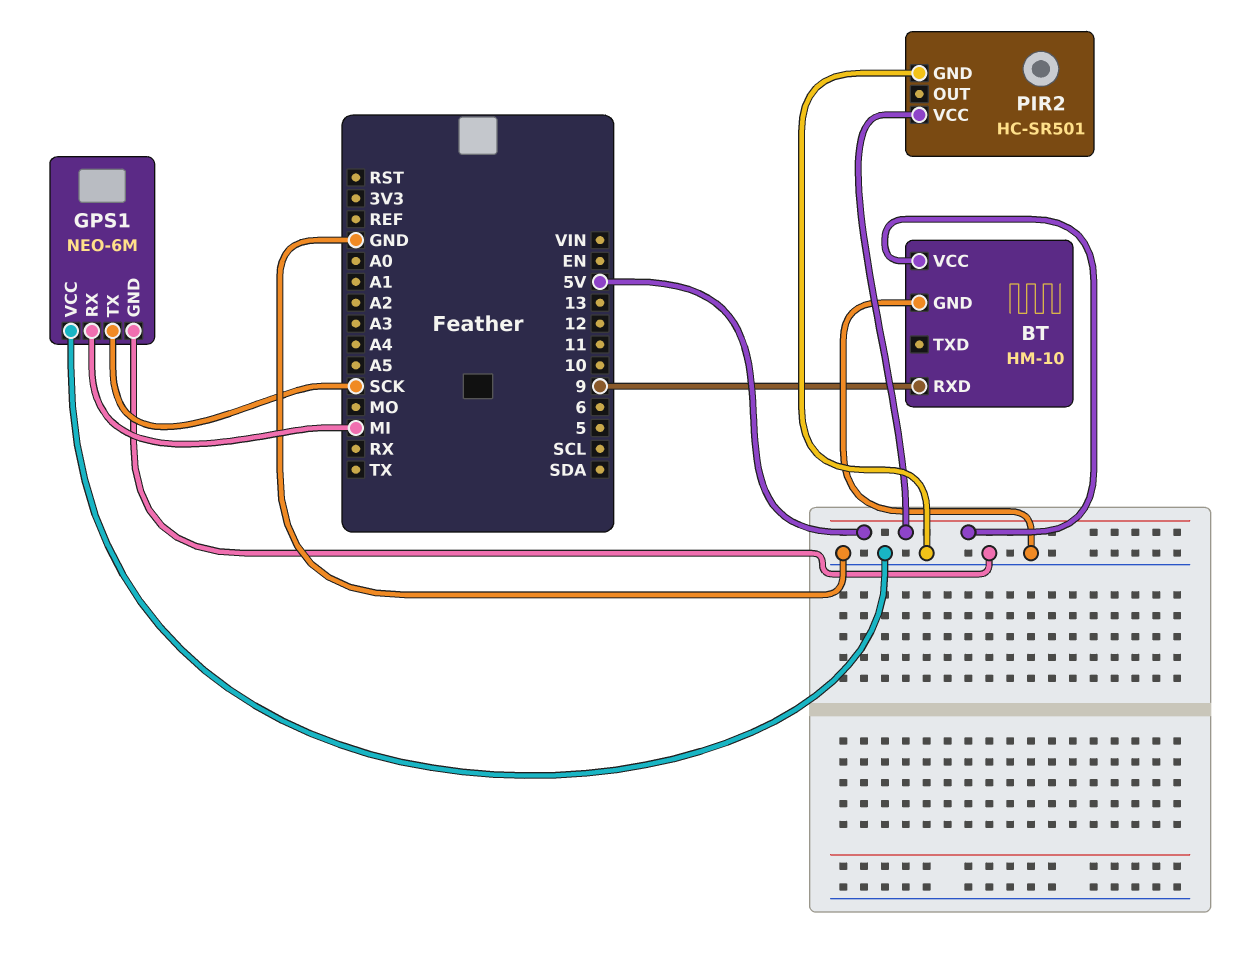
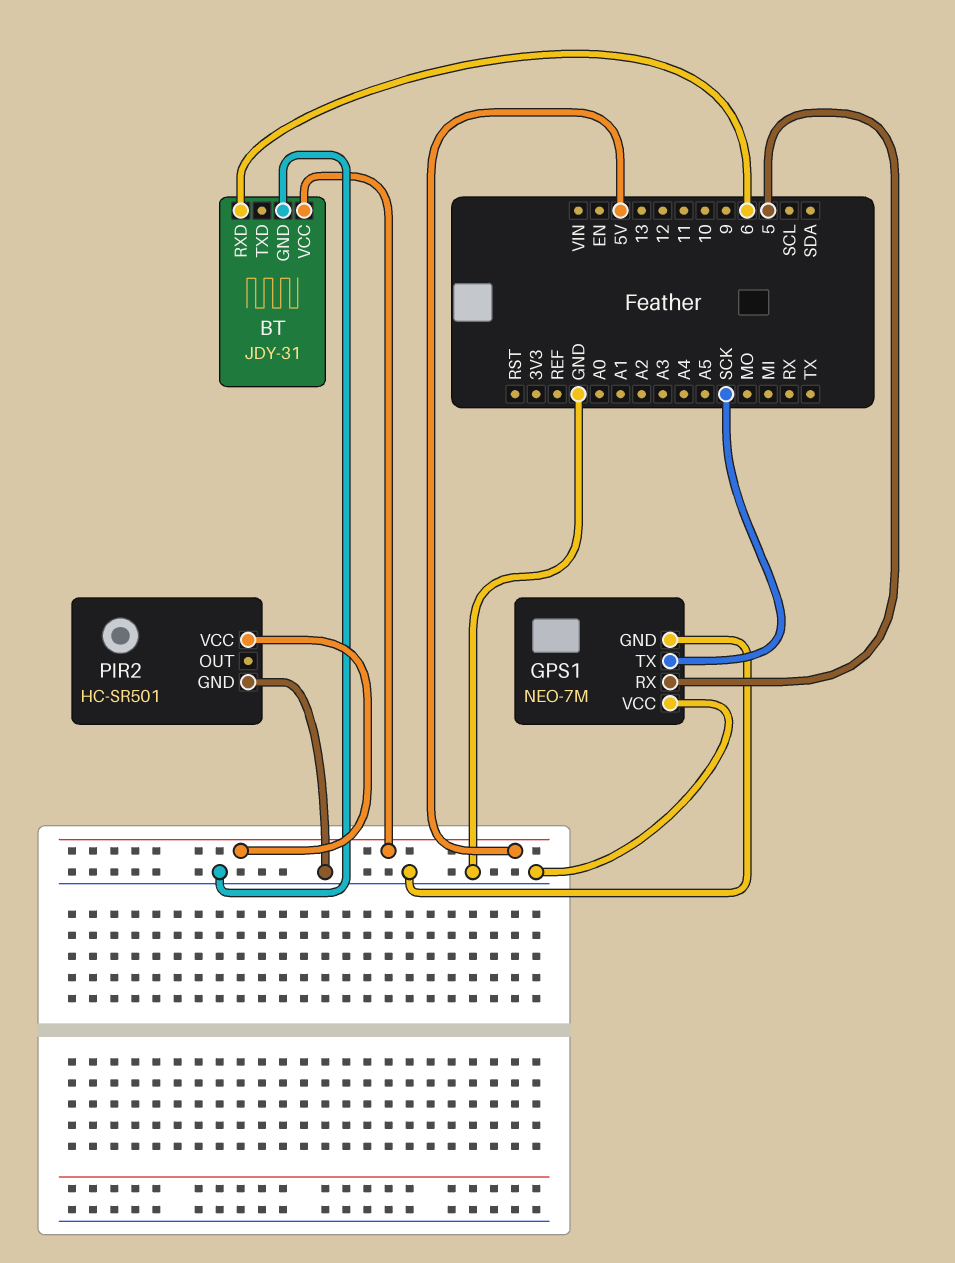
BT: HM-10 -> JDY-31
BT pin RXD: 9 -> 6
GPS1: NEO-6M -> NEO-7M
GPS1 pin RX: MI -> 5

